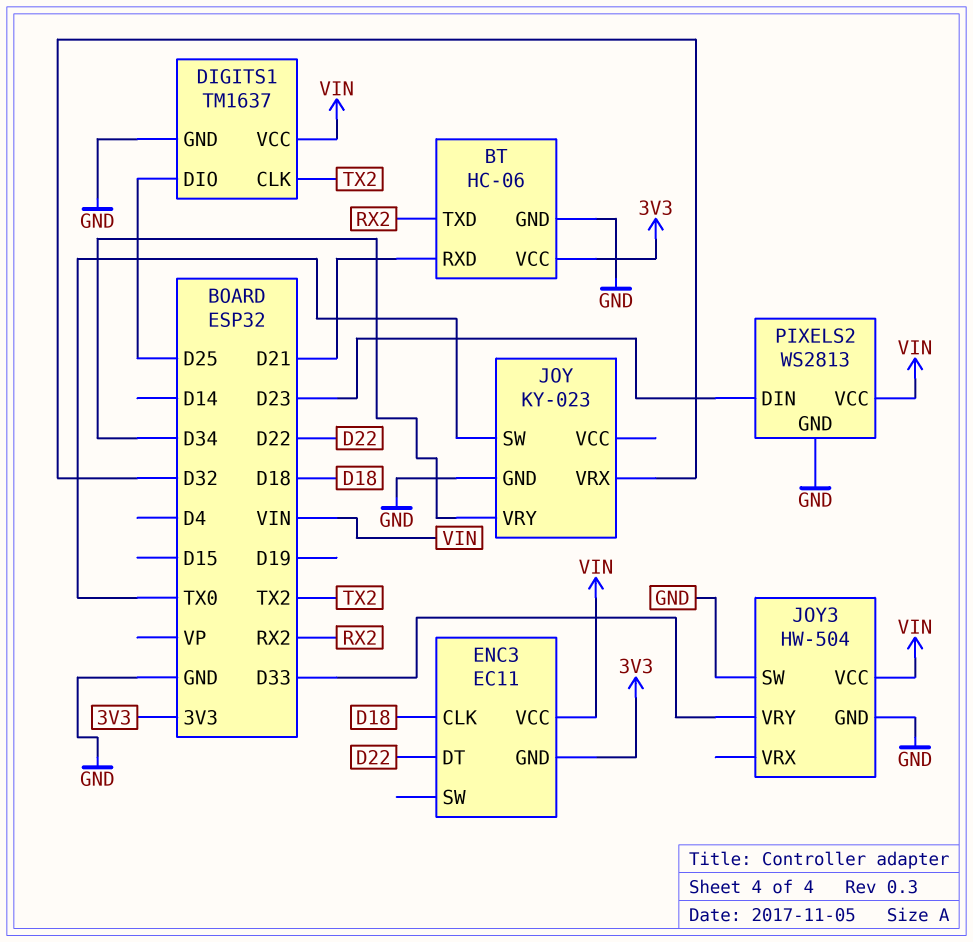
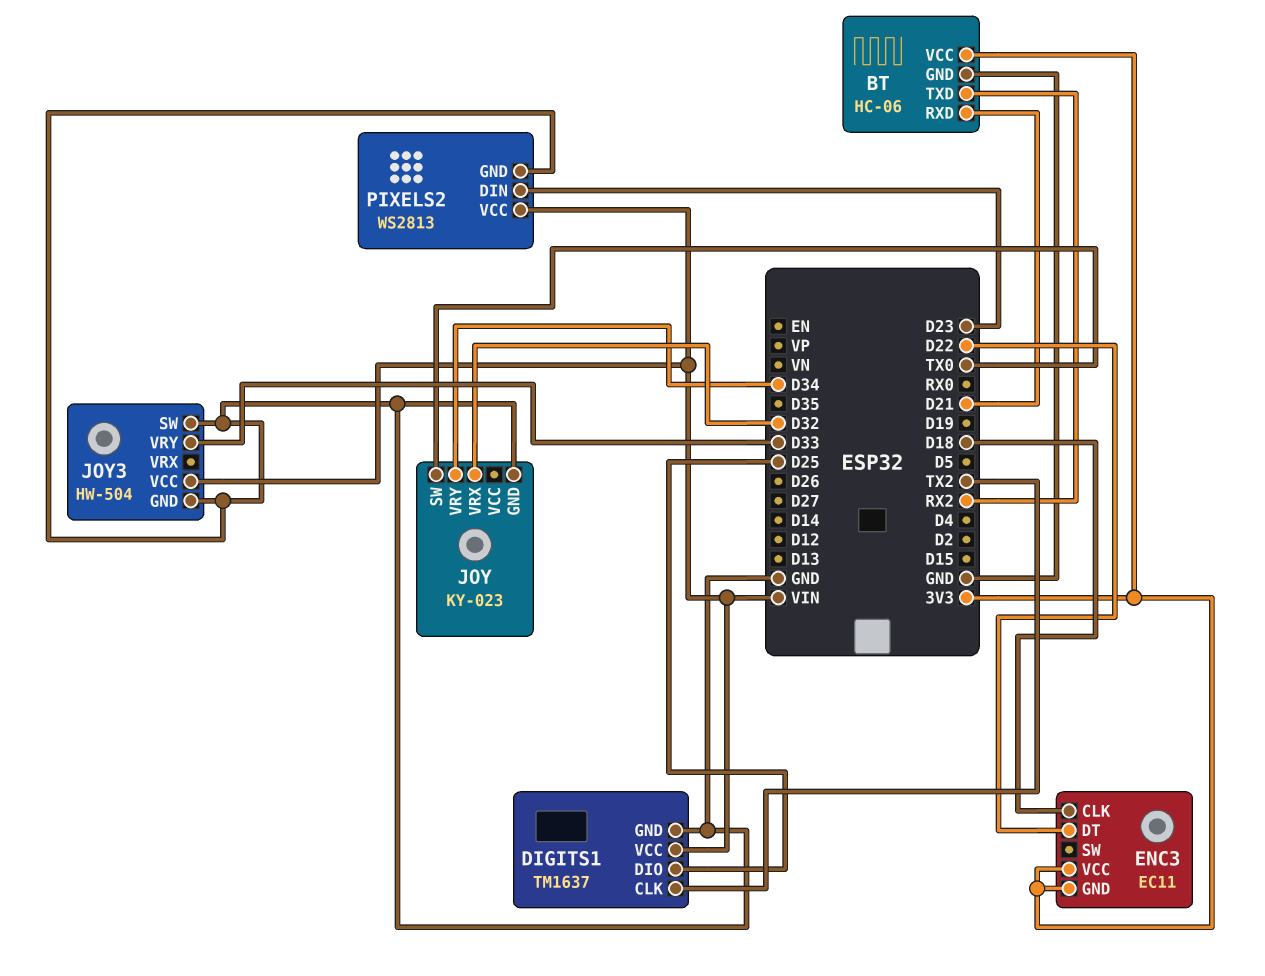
ENC3 pin VCC: VIN -> 3V3

